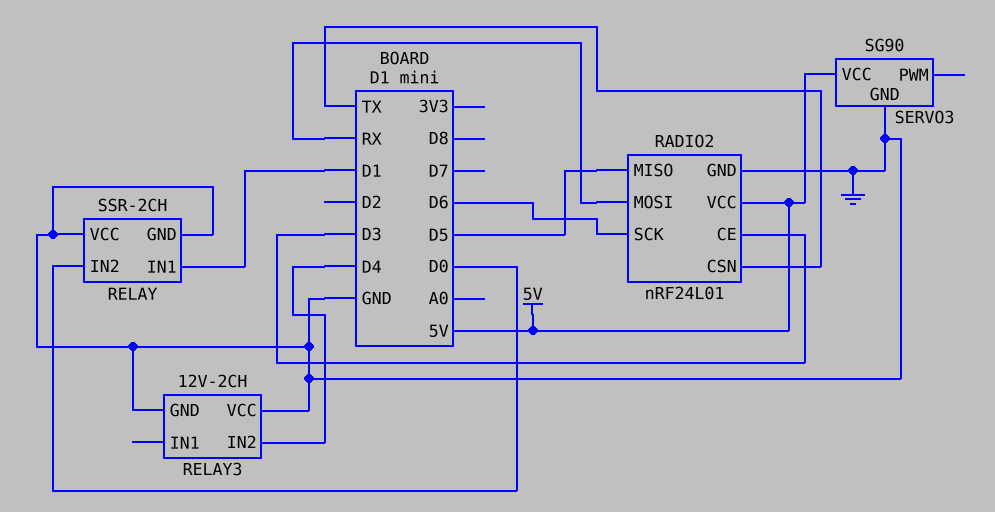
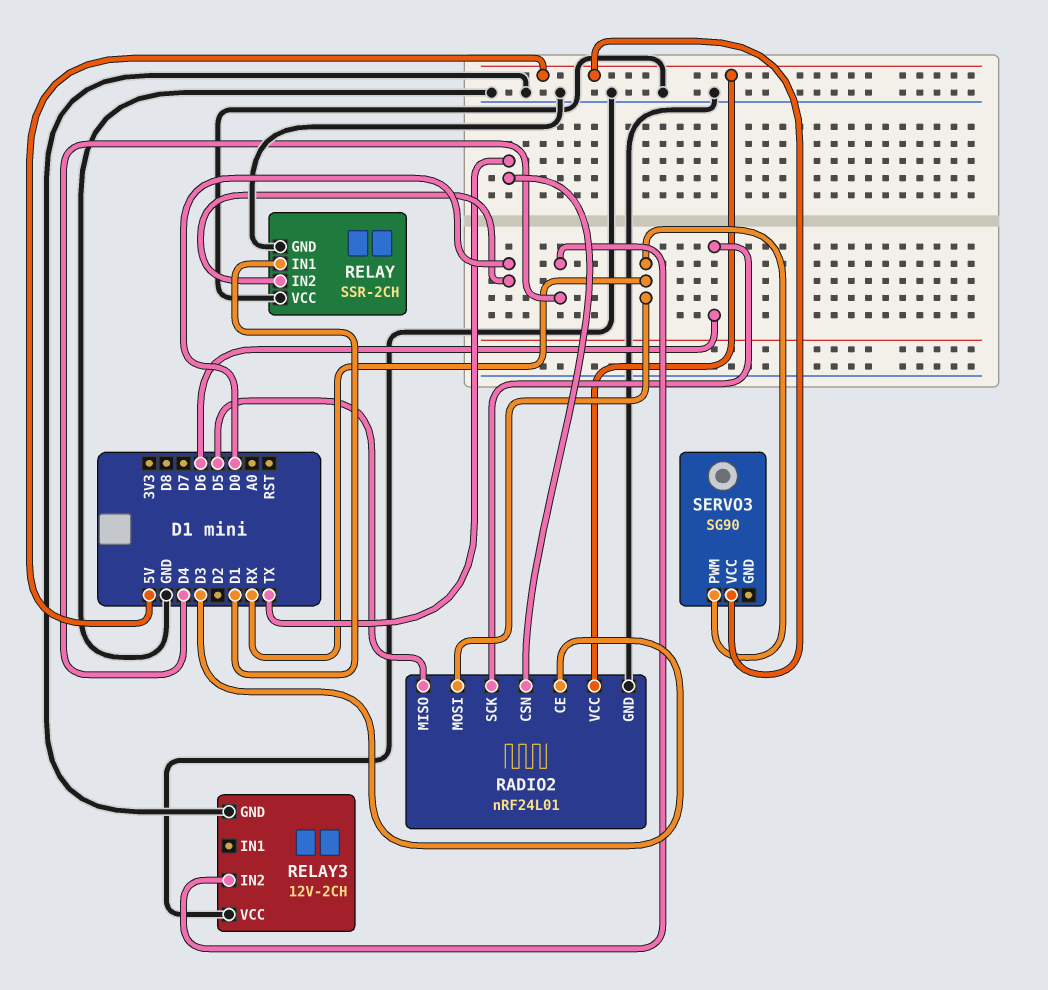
SERVO3 pin GND: GND -> none
SERVO3 pin PWM: none -> RX

